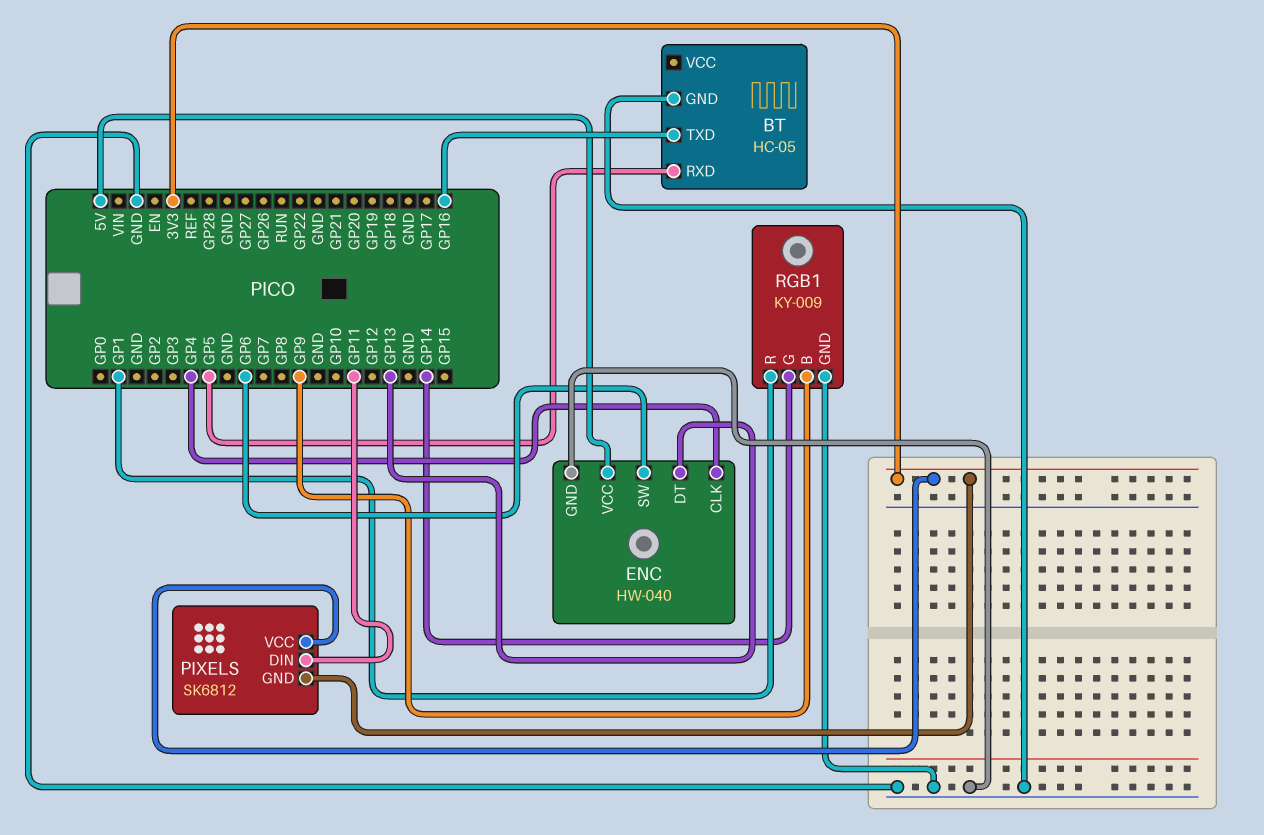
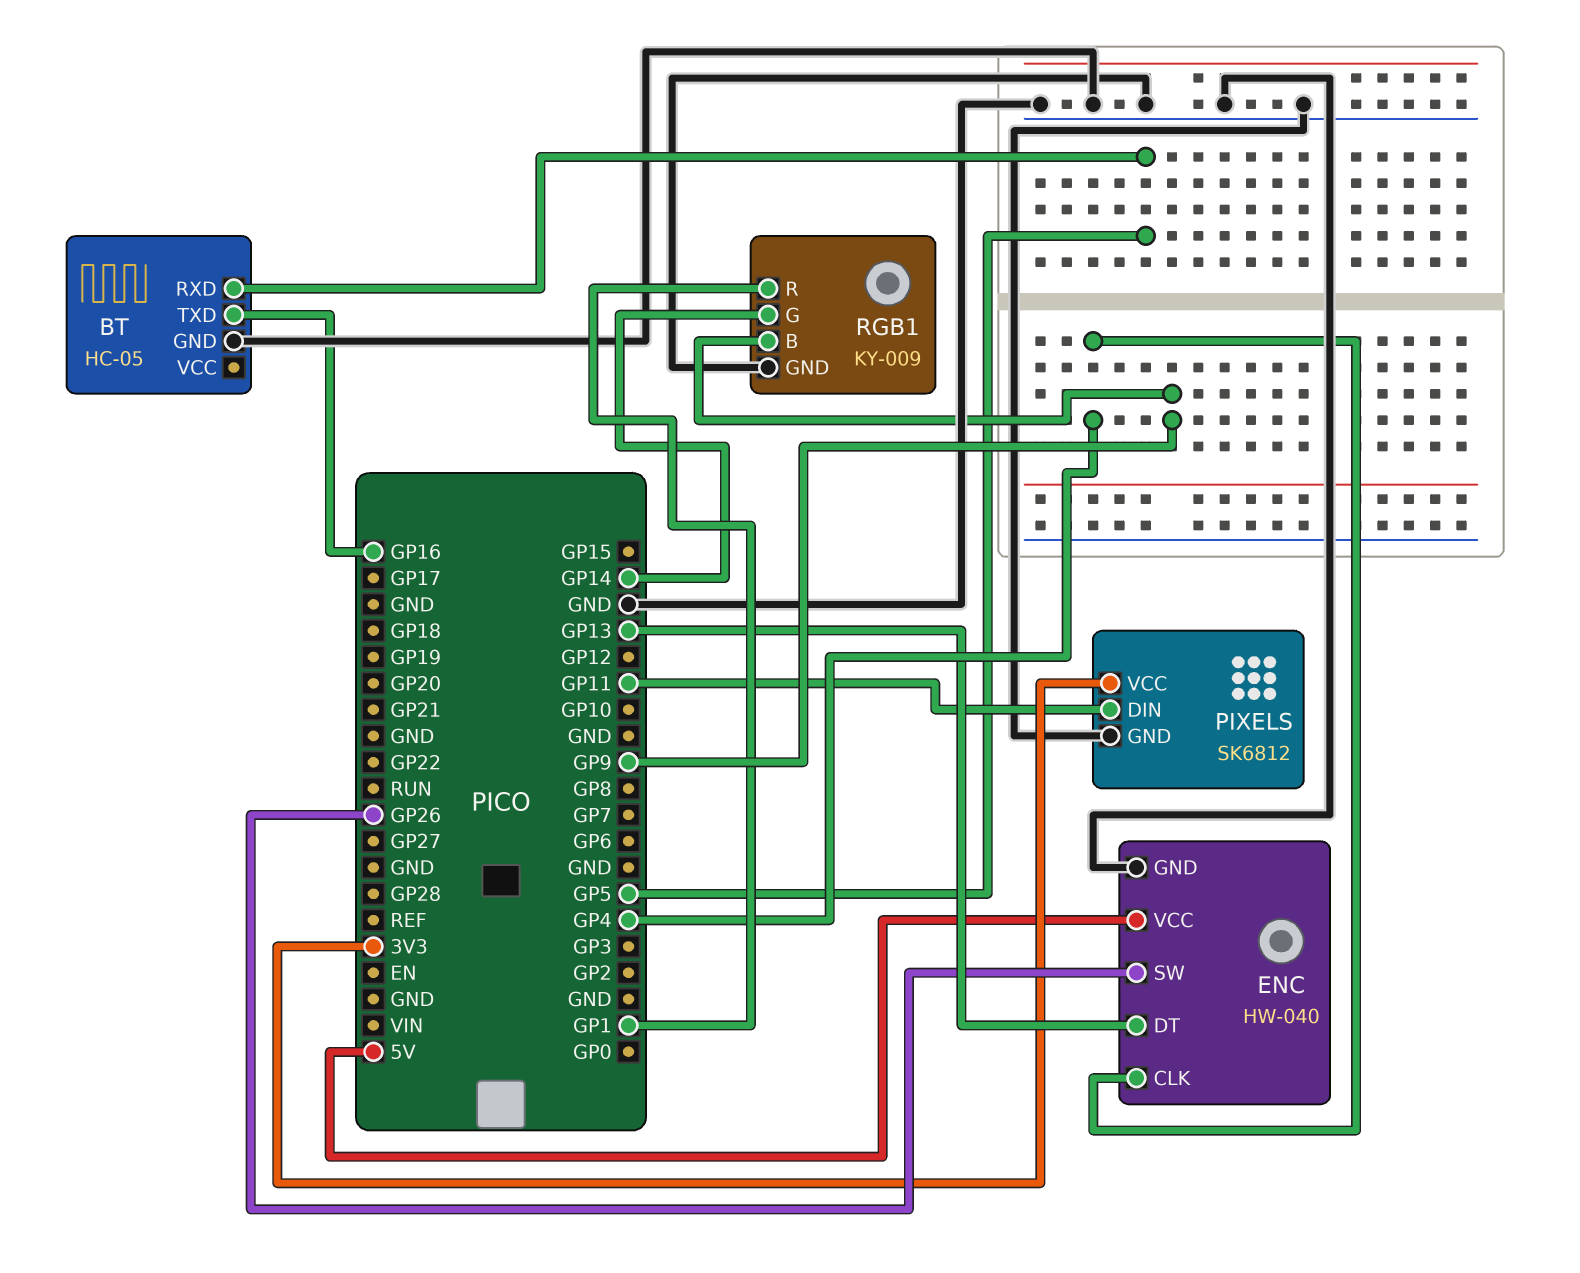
ENC pin SW: GP6 -> GP26
PIXELS pin GND: 3V3 -> GND

